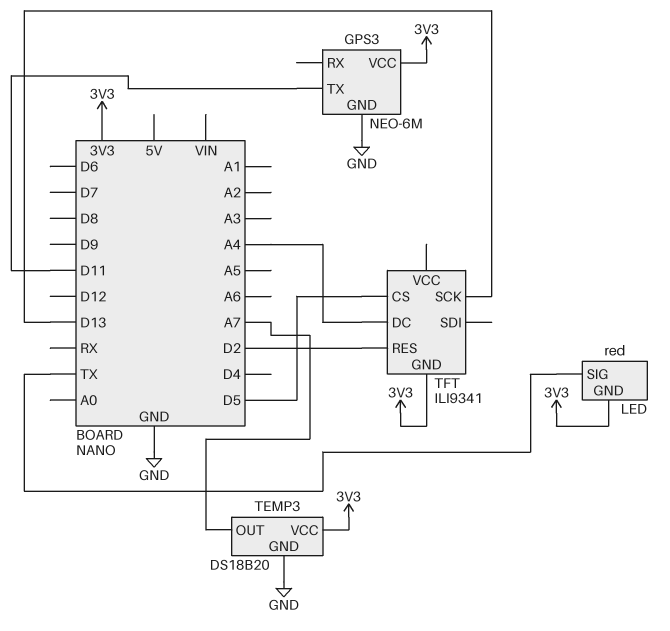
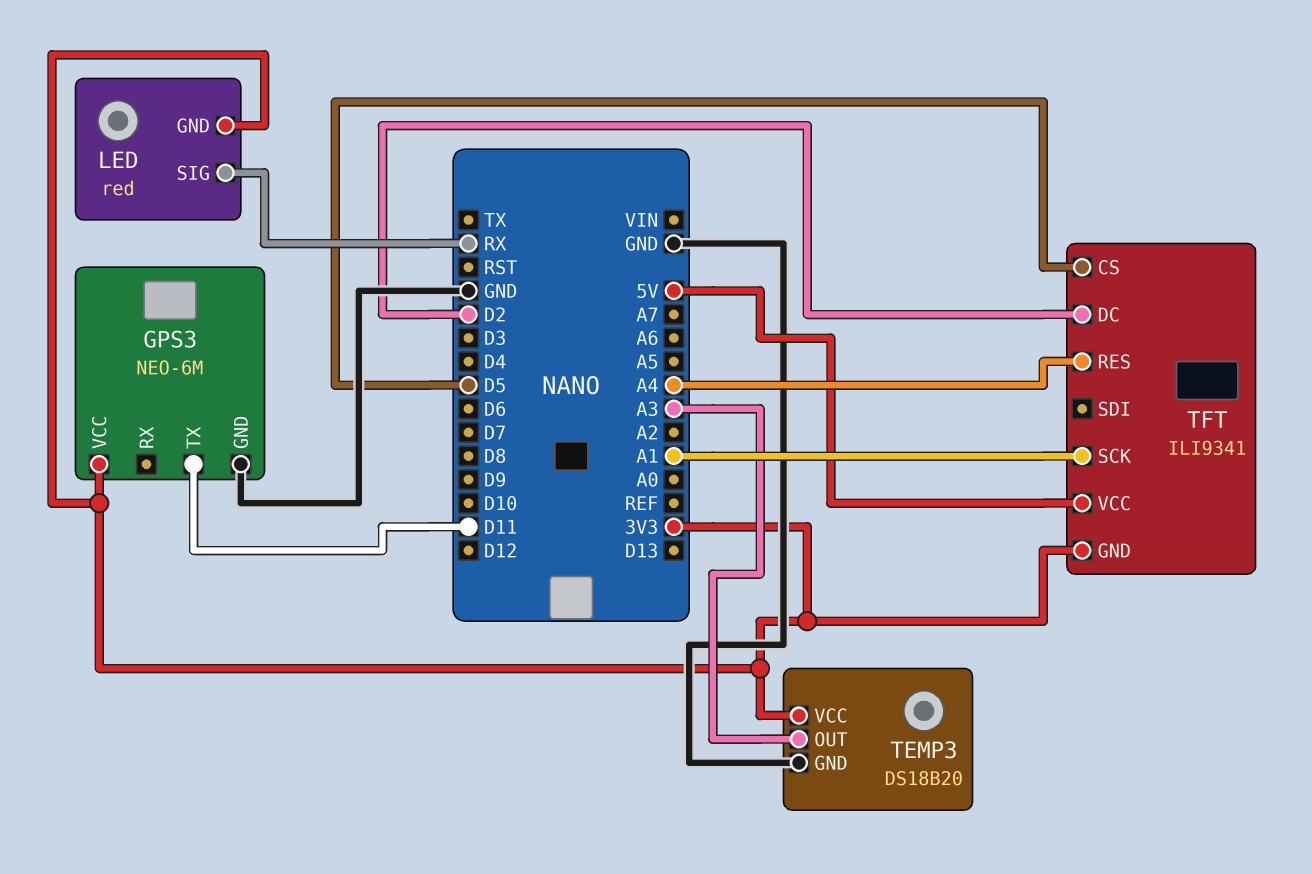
LED pin SIG: TX -> RX
TEMP3 pin OUT: A7 -> A3
TFT pin DC: A4 -> D2
TFT pin RES: D2 -> A4
TFT pin SCK: D13 -> A1
TFT pin VCC: none -> 5V

